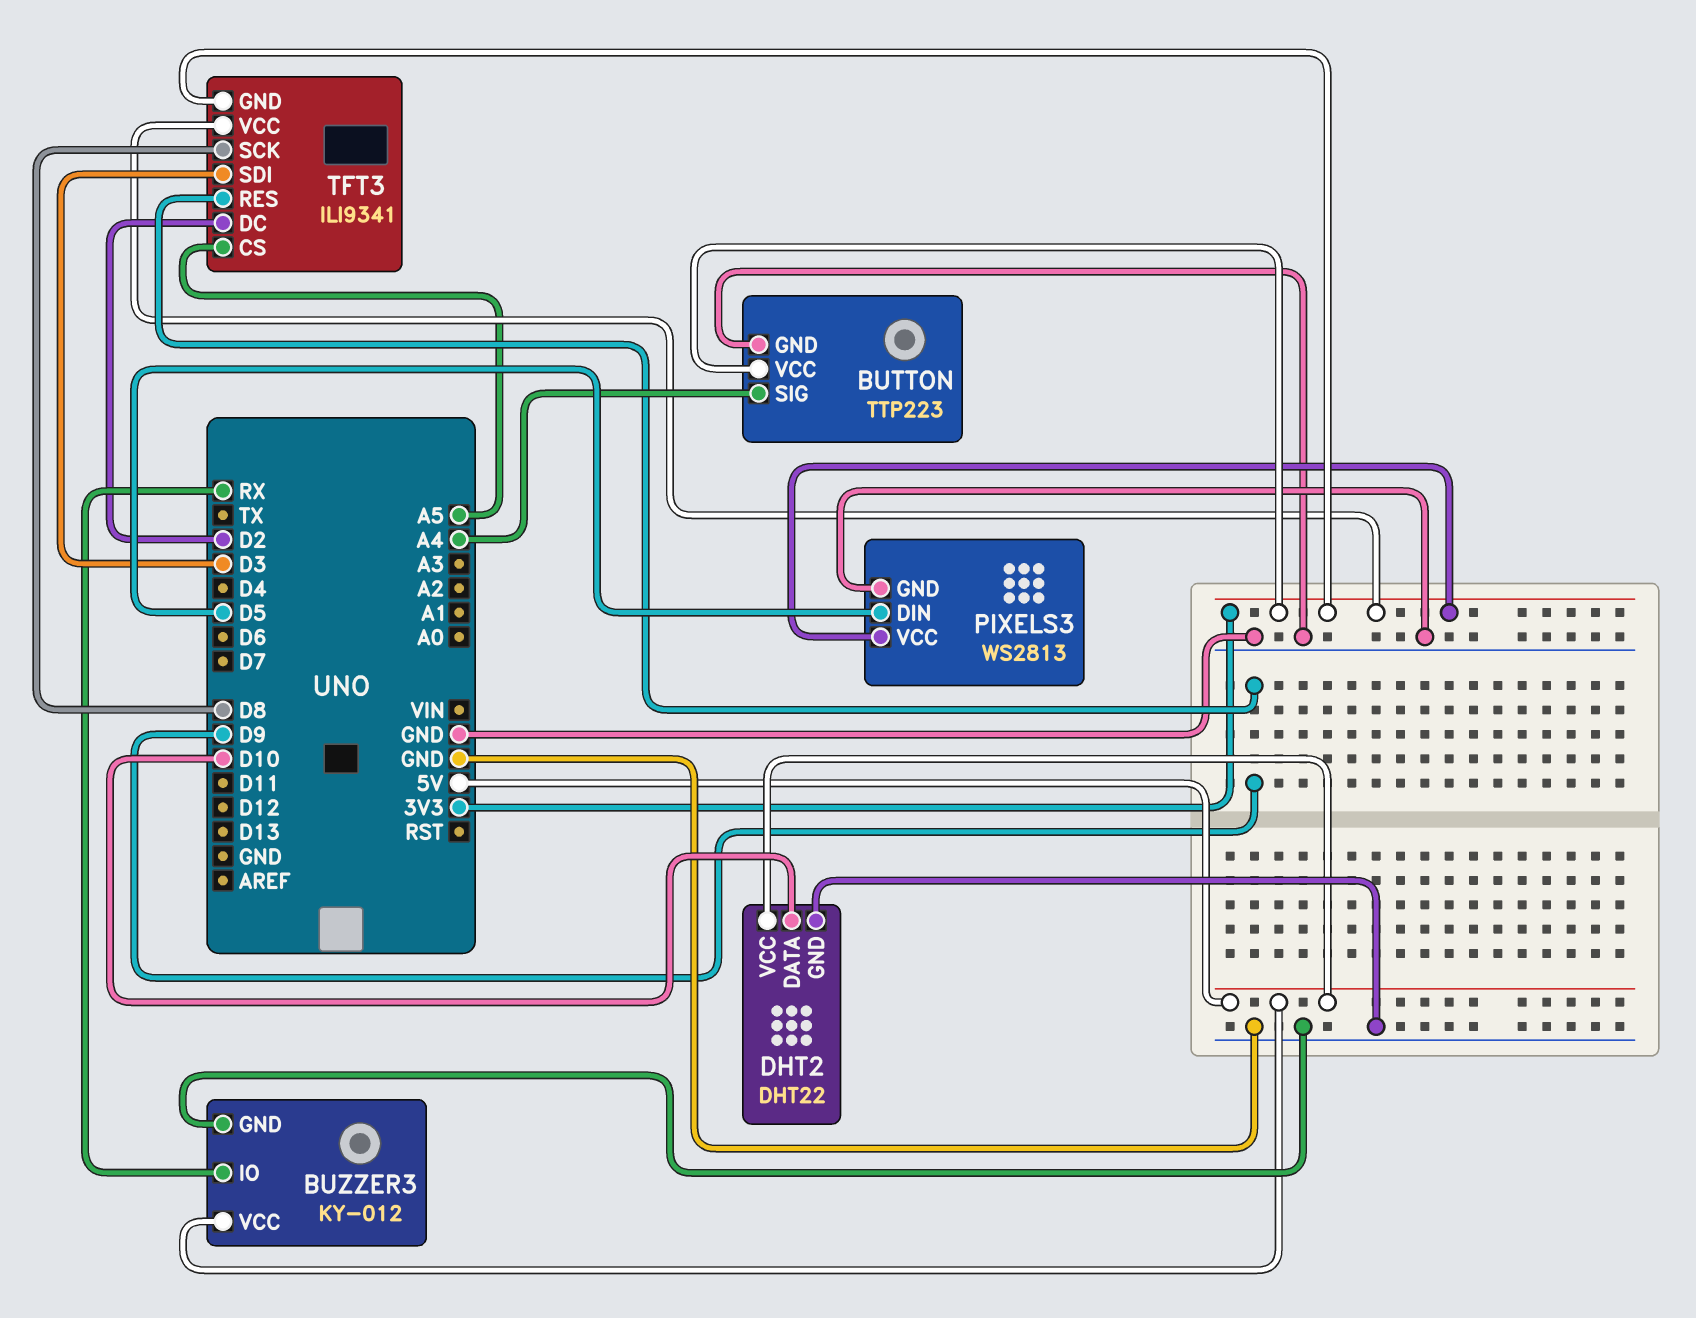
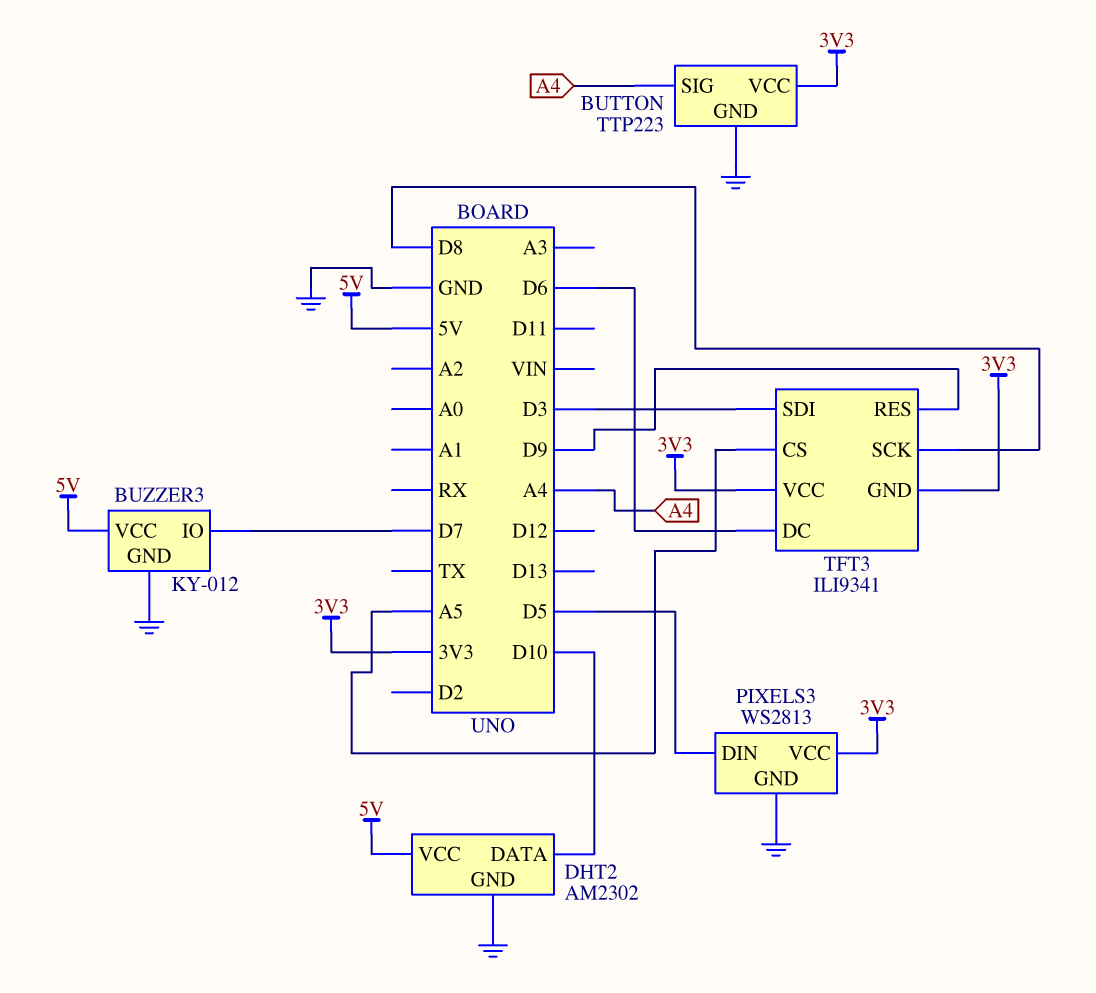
BUZZER3 pin IO: RX -> D7
DHT2: DHT22 -> AM2302
TFT3 pin DC: D2 -> D6

